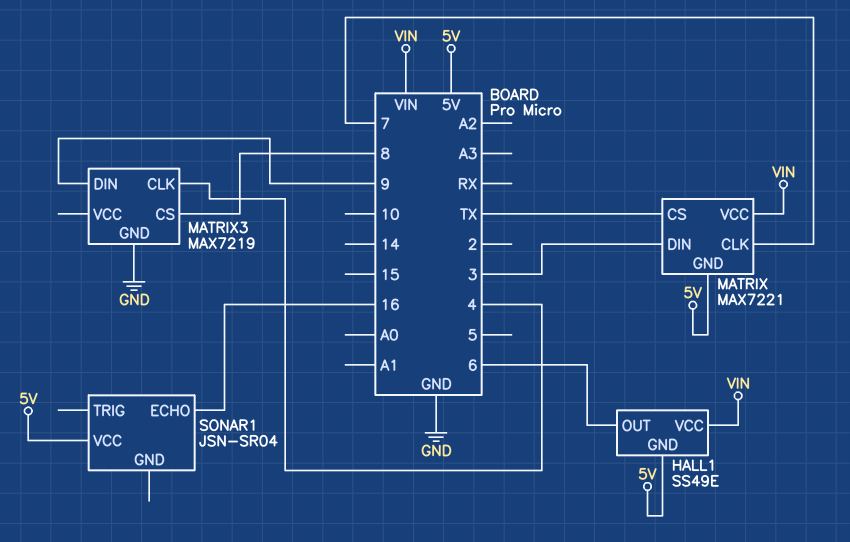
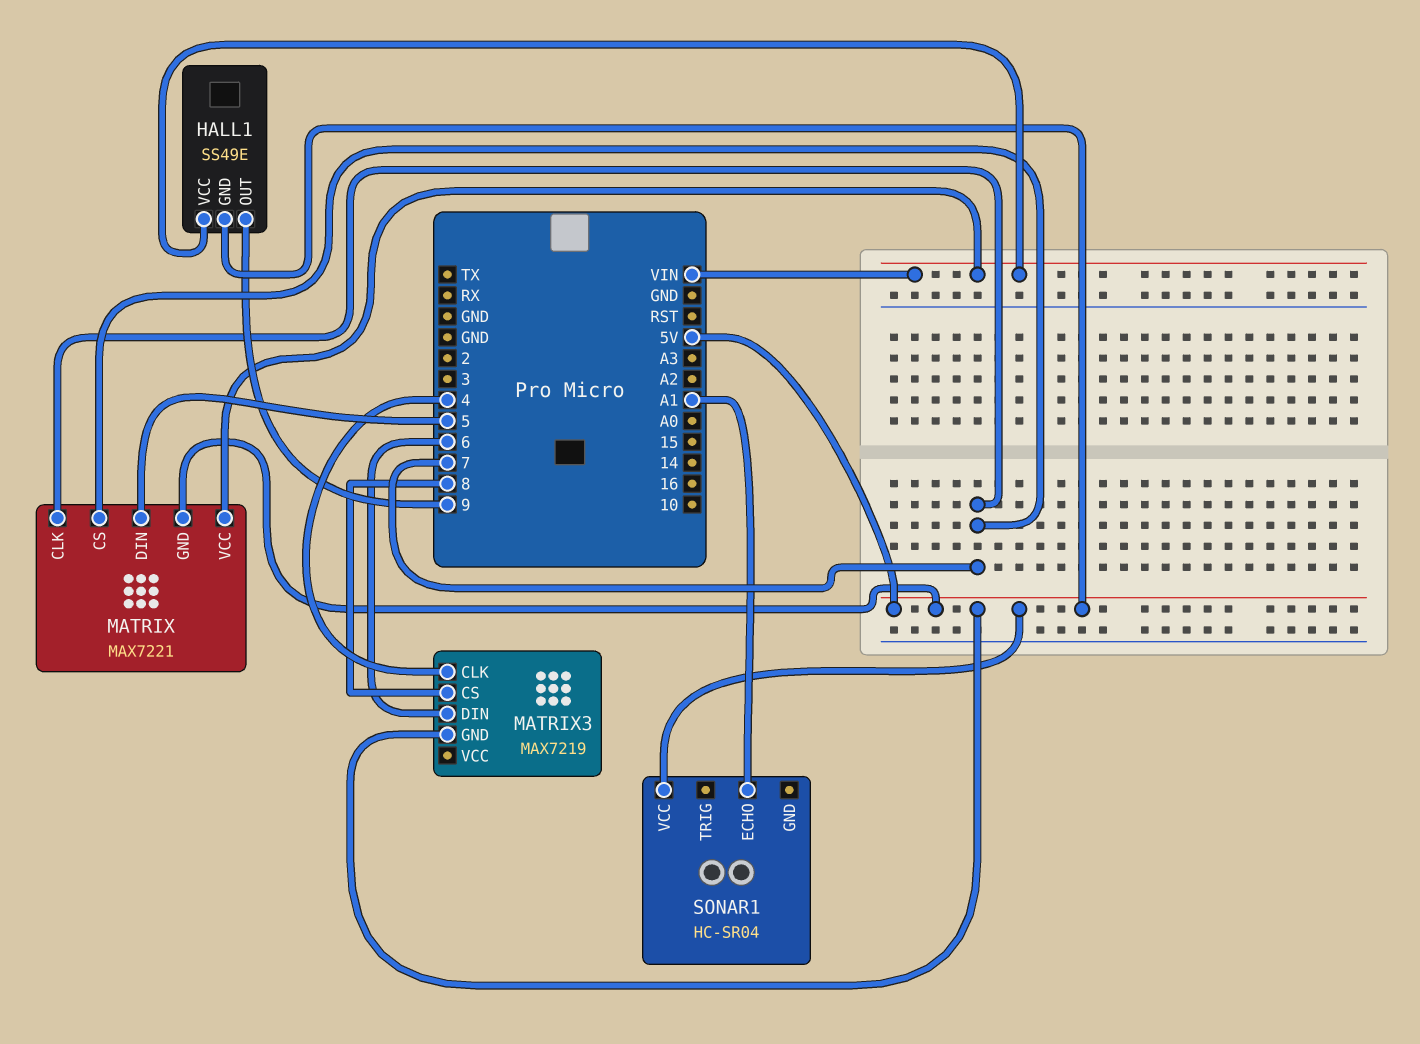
HALL1 pin OUT: 6 -> 9
MATRIX pin CS: TX -> 7
MATRIX pin DIN: 3 -> 5
MATRIX3 pin DIN: 9 -> 6
MATRIX3 pin GND: GND -> 5V
SONAR1: JSN-SR04 -> HC-SR04
SONAR1 pin ECHO: 16 -> A1

